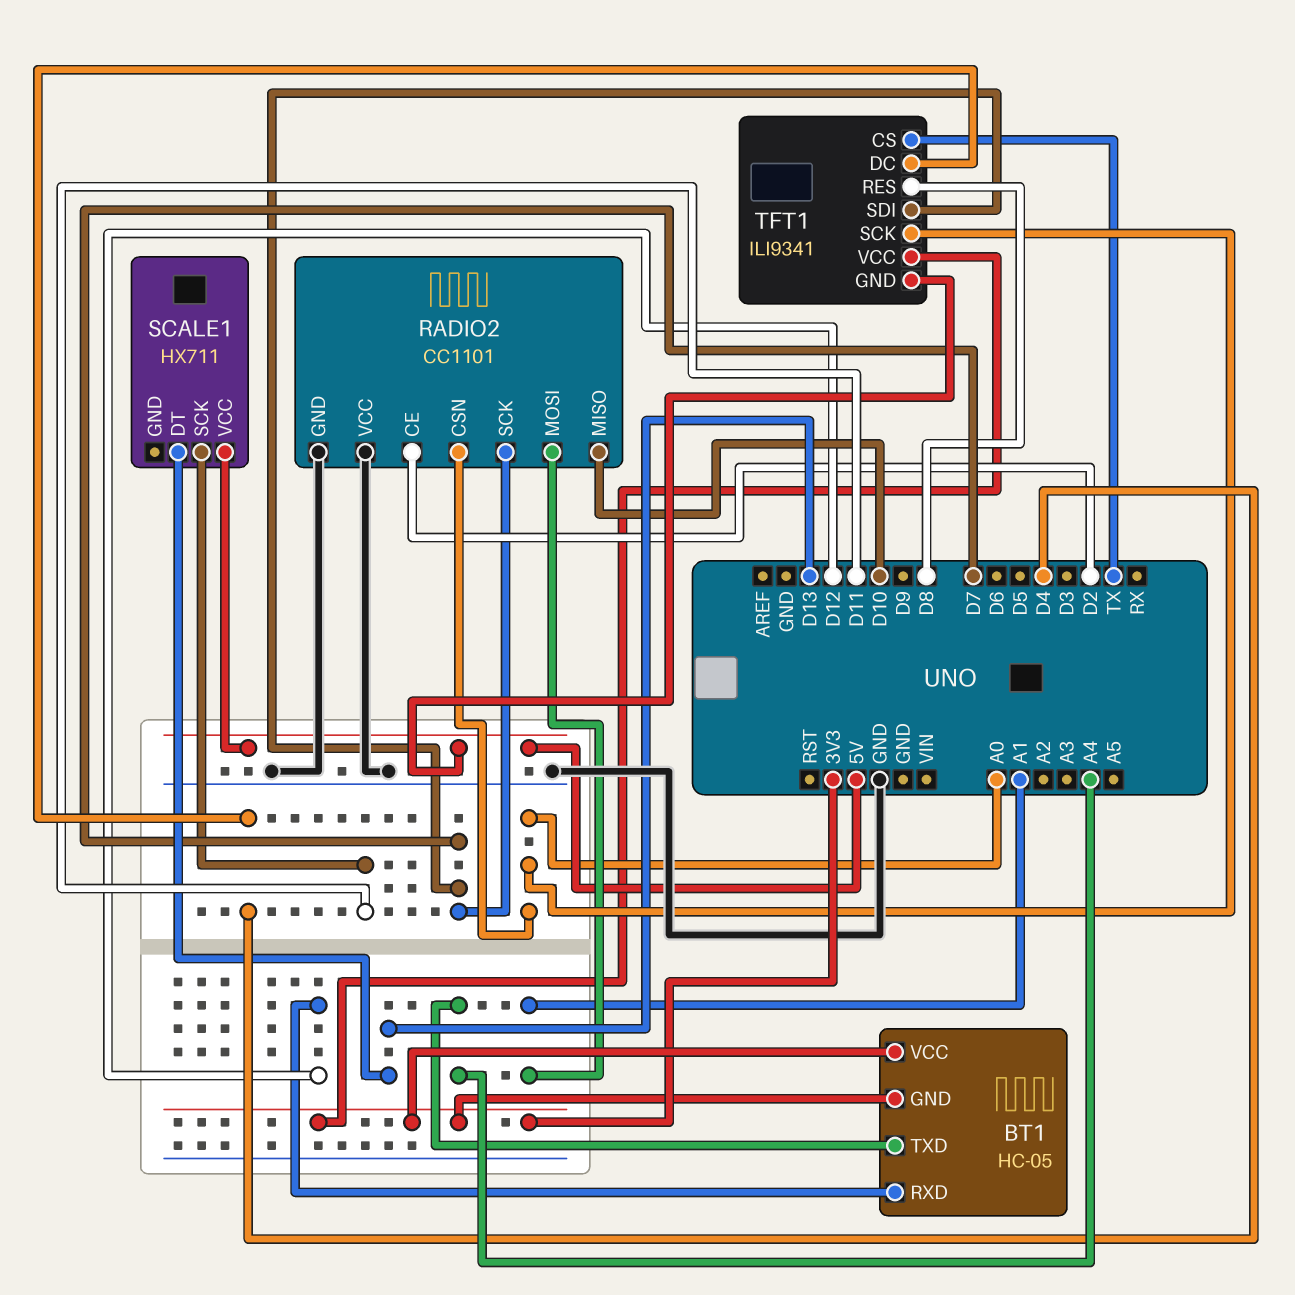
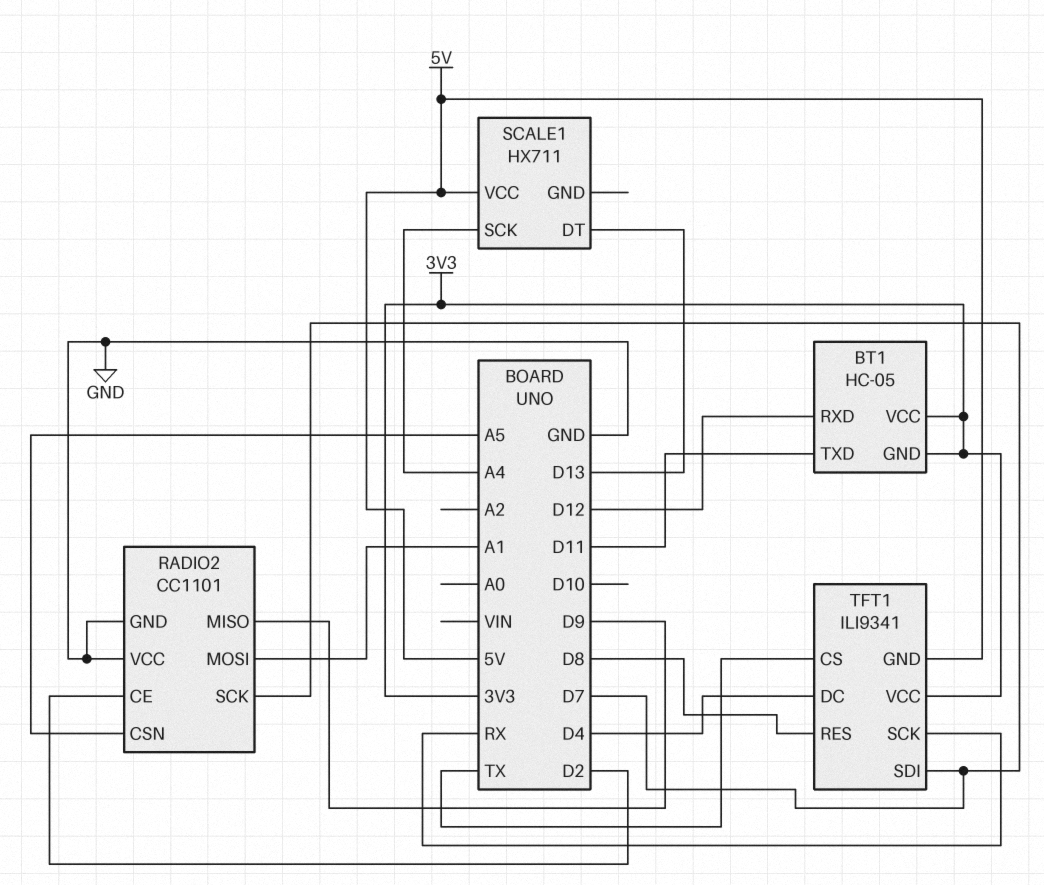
BT1 pin TXD: A4 -> D11
RADIO2 pin CSN: A0 -> A5
RADIO2 pin MISO: D10 -> D9
SCALE1 pin SCK: D11 -> A4
TFT1 pin SCK: A0 -> RX

